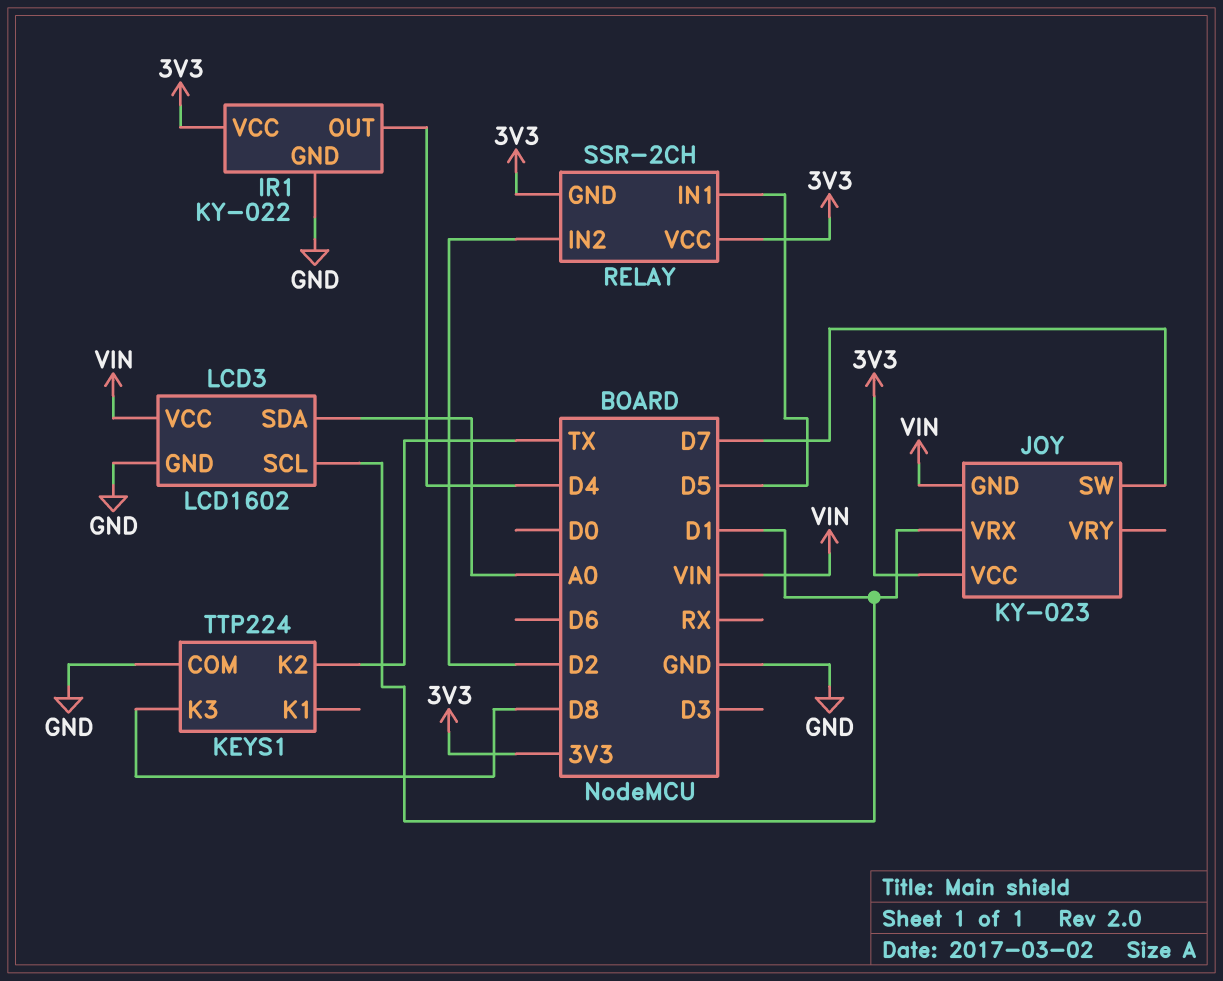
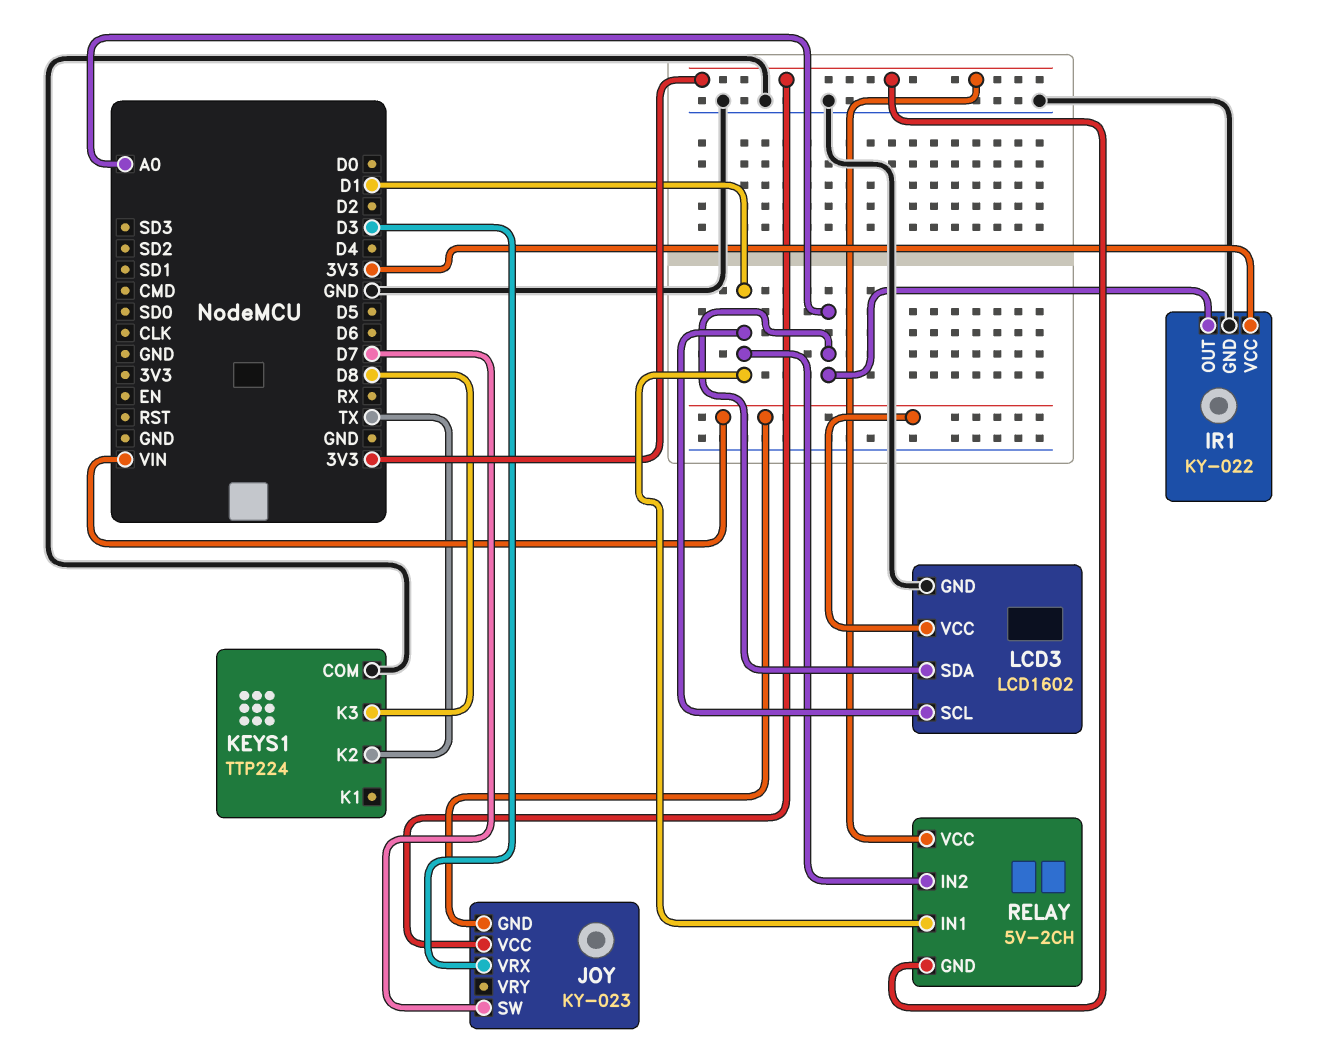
IR1 pin OUT: D4 -> A0
JOY pin VRX: D1 -> D3
RELAY: SSR-2CH -> 5V-2CH
RELAY pin IN1: D5 -> D1
RELAY pin IN2: D2 -> D1

